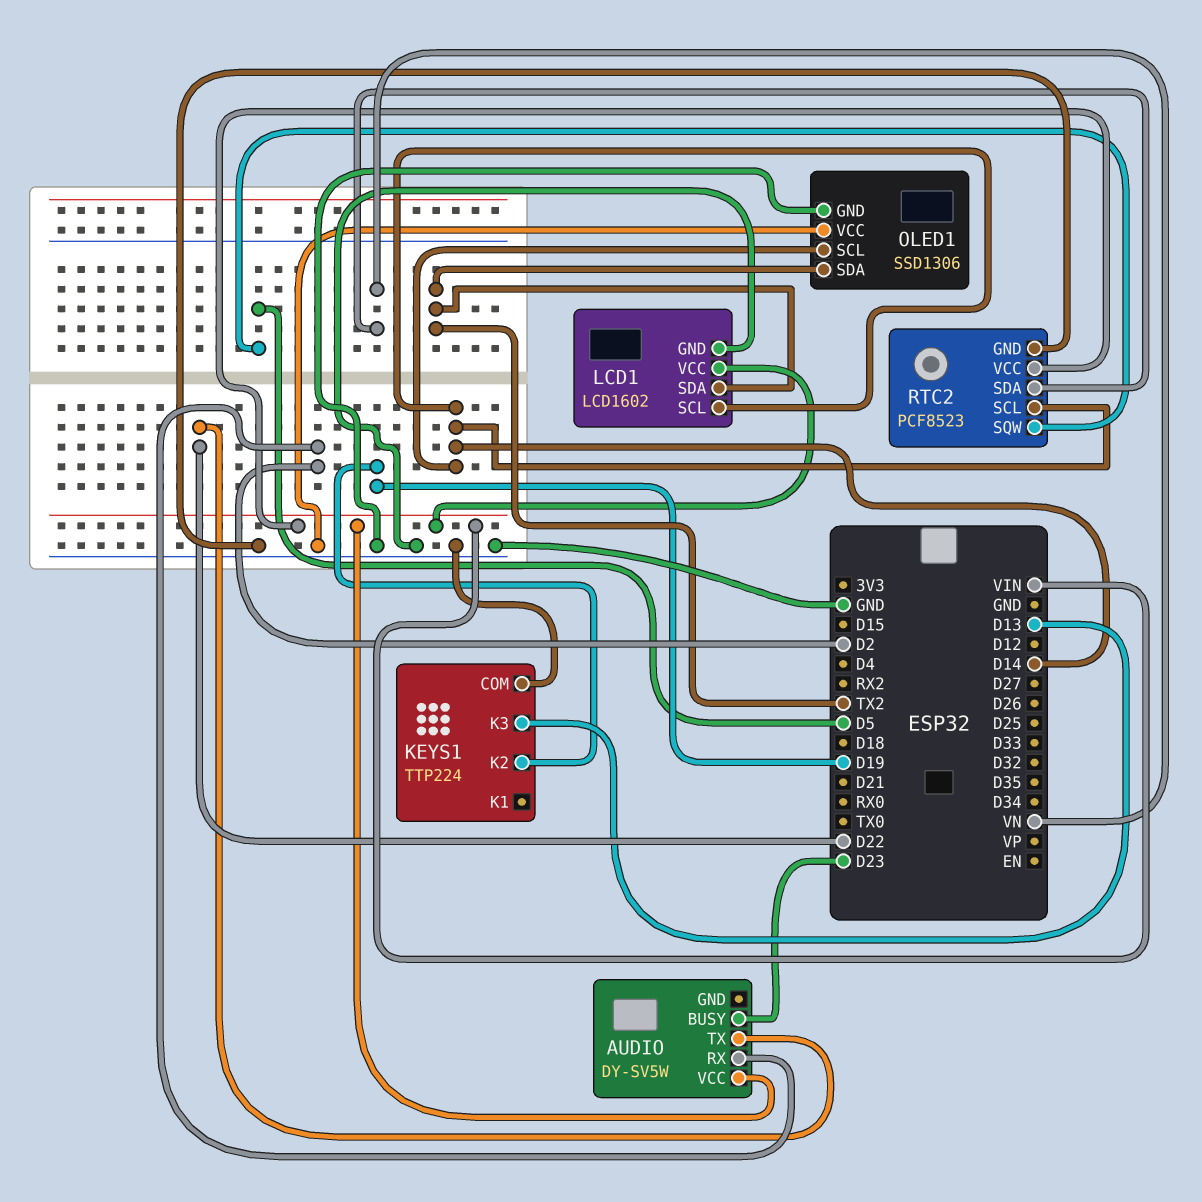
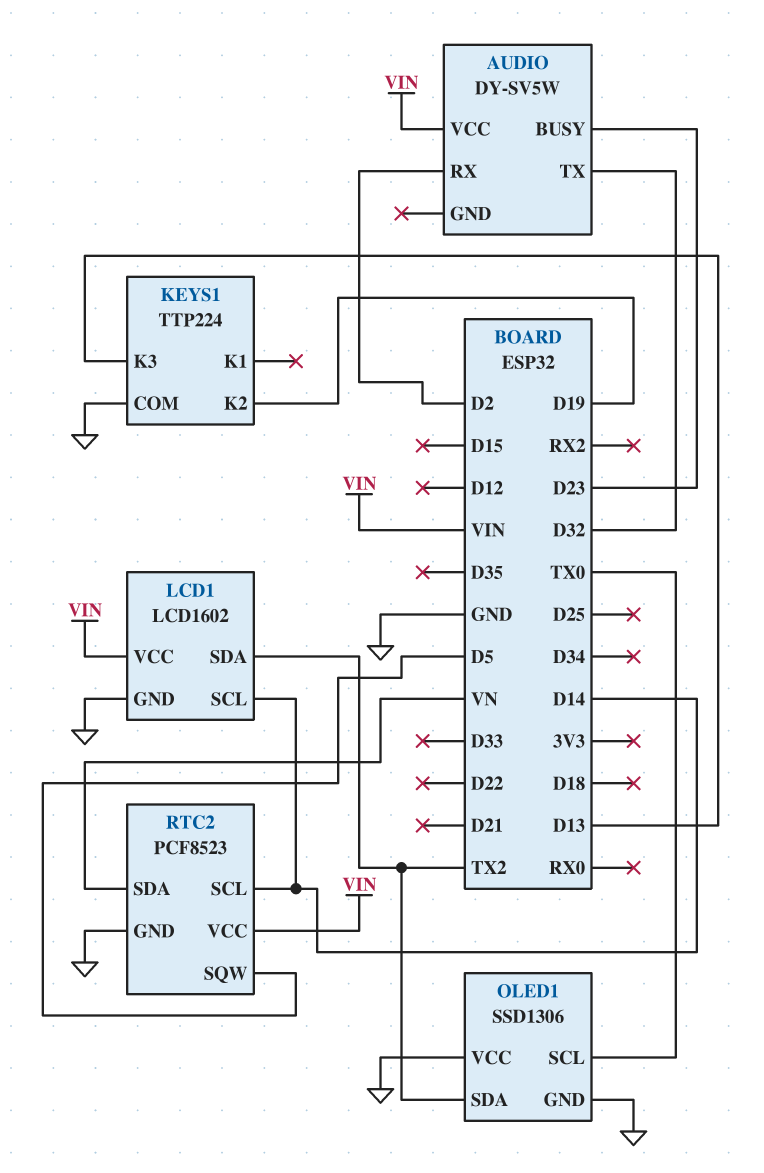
AUDIO pin TX: D22 -> D32
OLED1 pin SCL: D14 -> TX0

